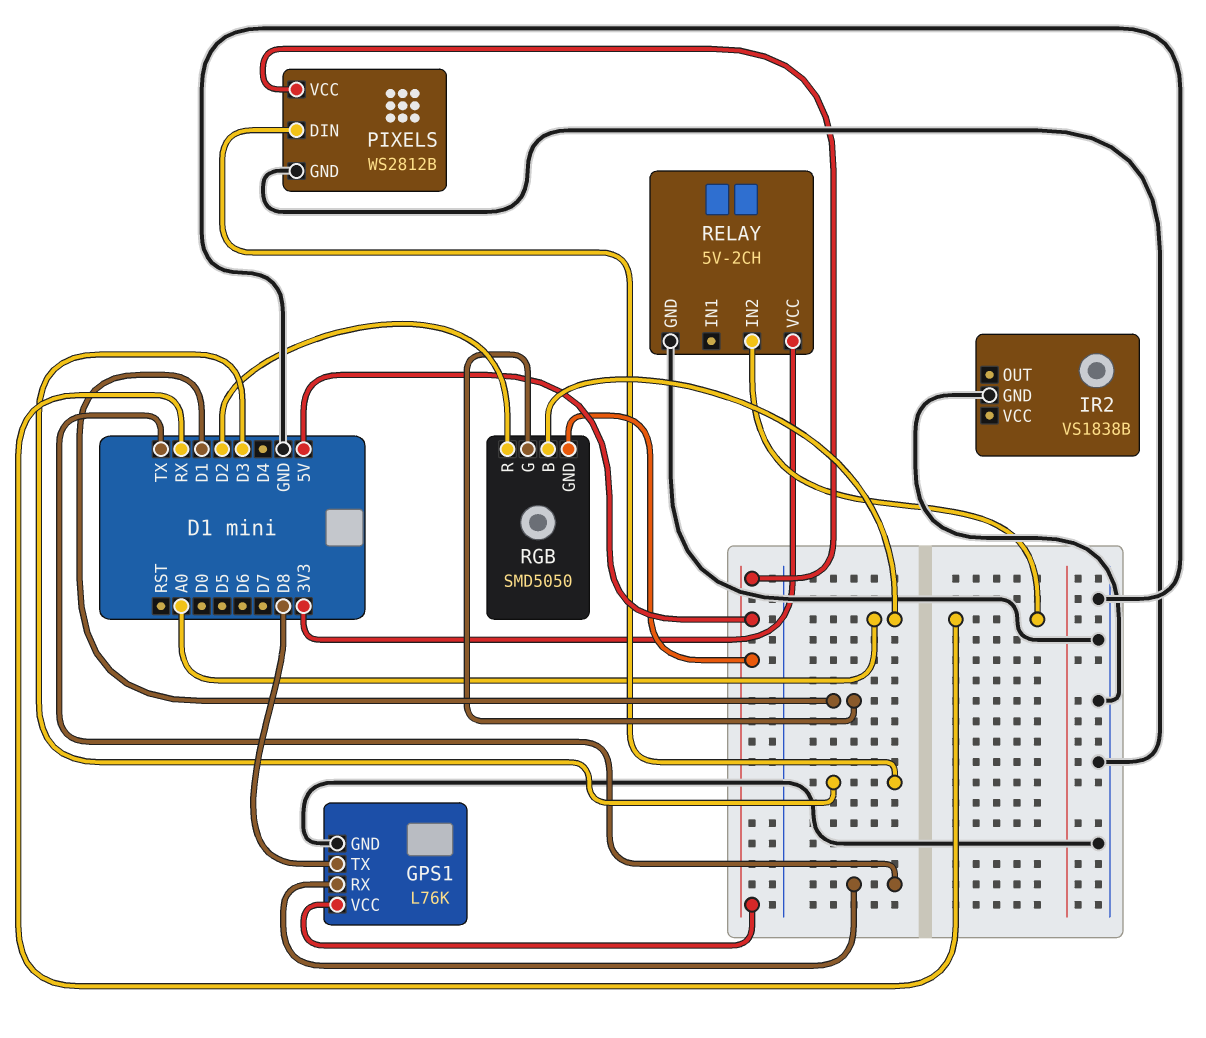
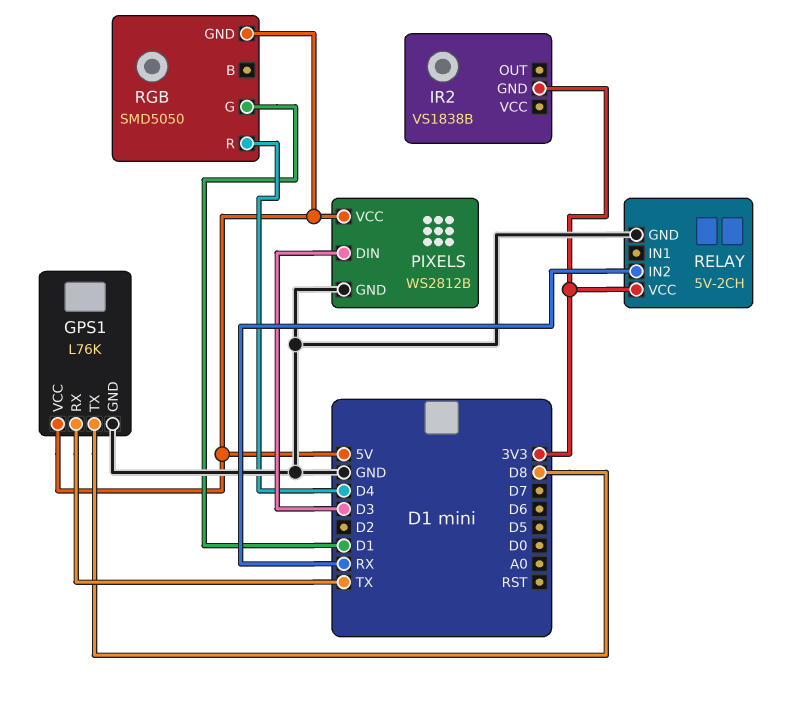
IR2 pin GND: GND -> 3V3
RGB pin B: A0 -> none
RGB pin R: D2 -> D4

